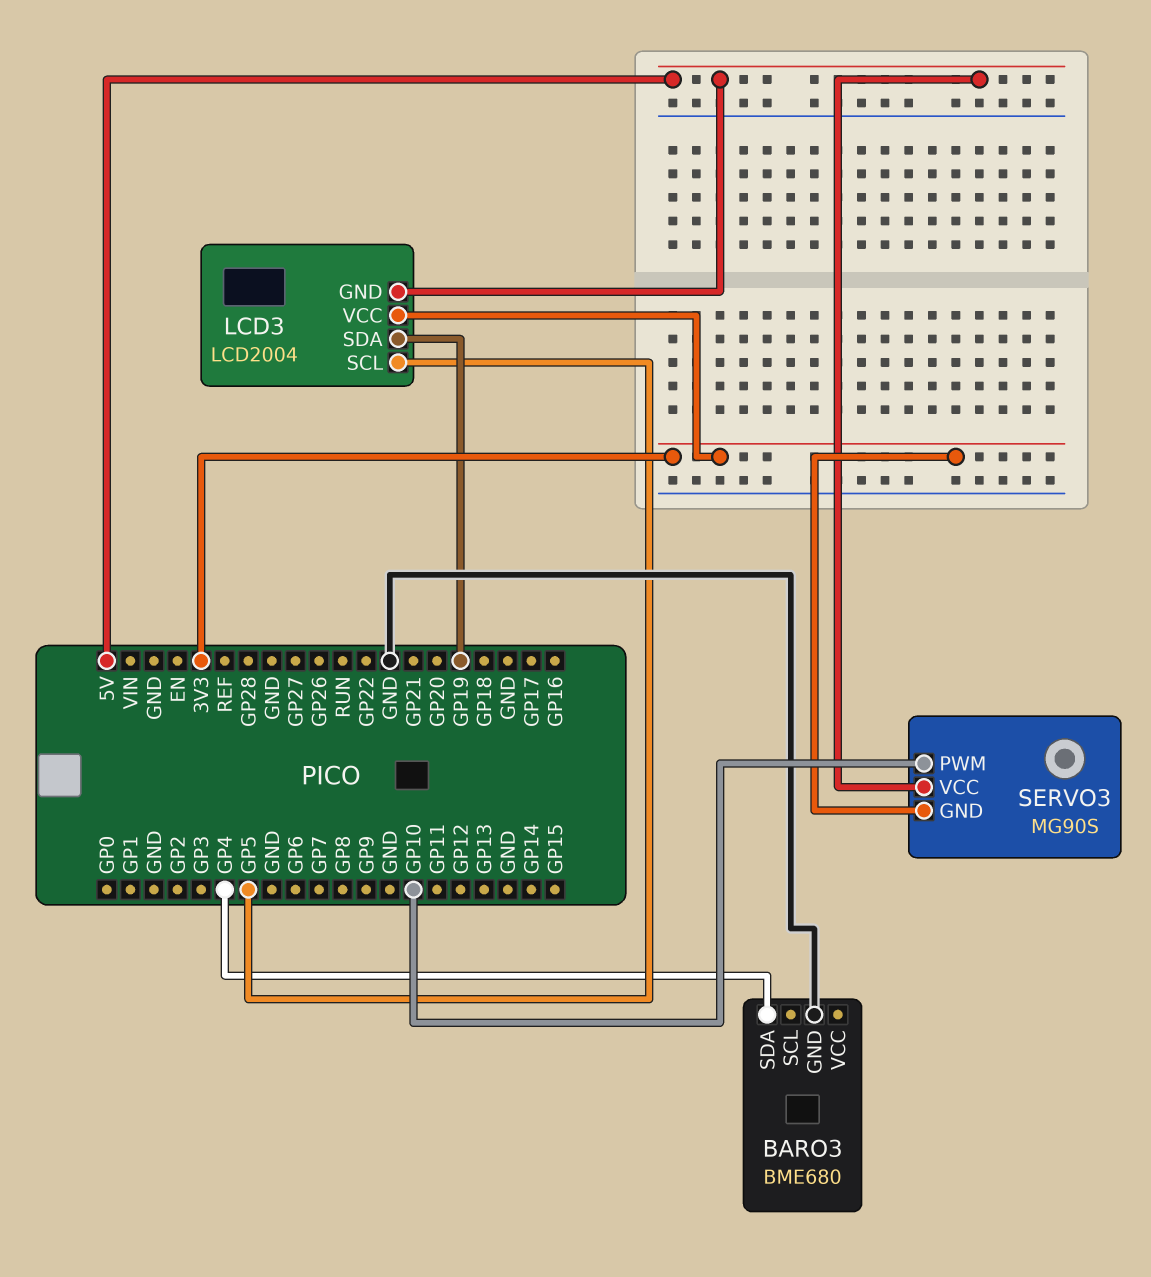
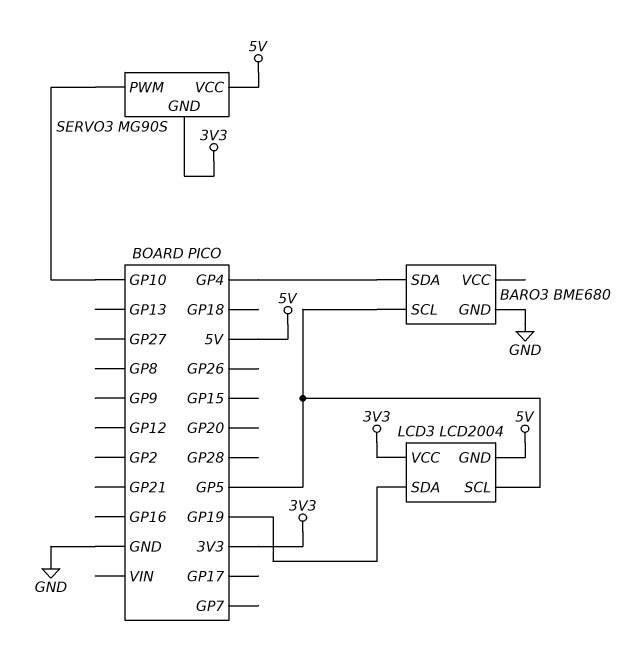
BARO3 pin SCL: none -> GP5

